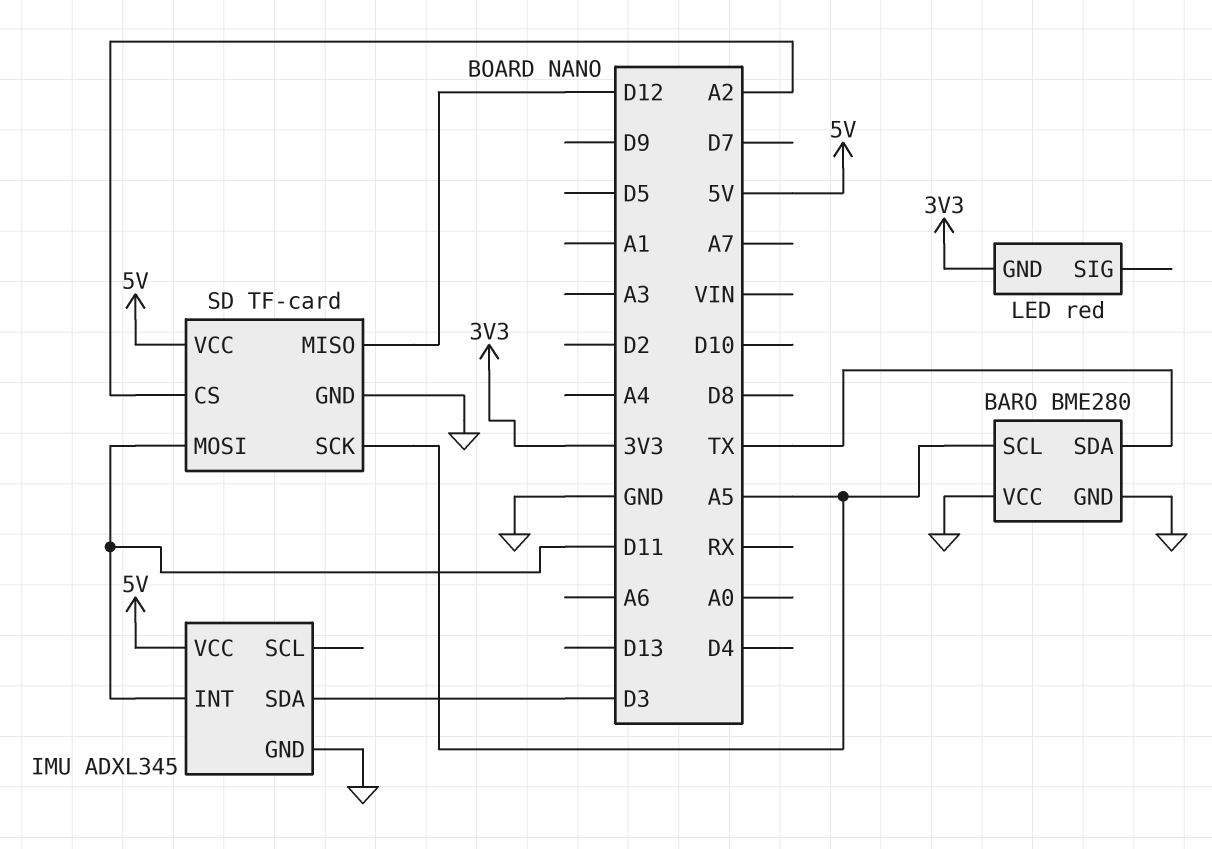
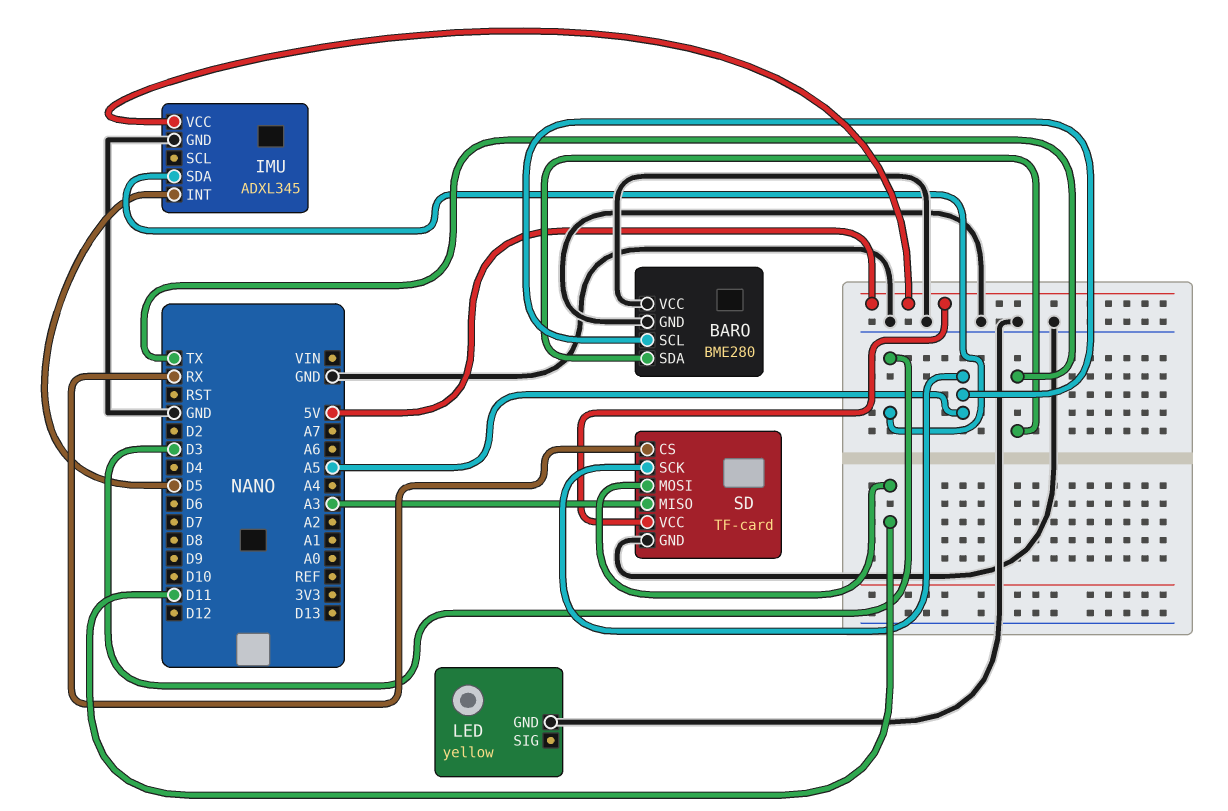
IMU pin INT: D11 -> D5
LED: red -> yellow
LED pin GND: 3V3 -> GND
SD pin CS: A2 -> RX
SD pin MISO: D12 -> A3

